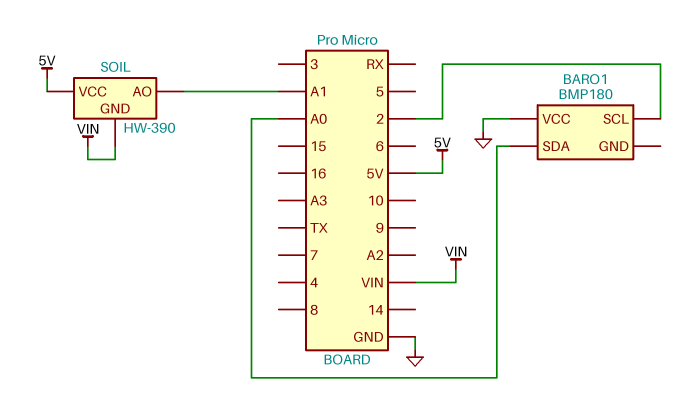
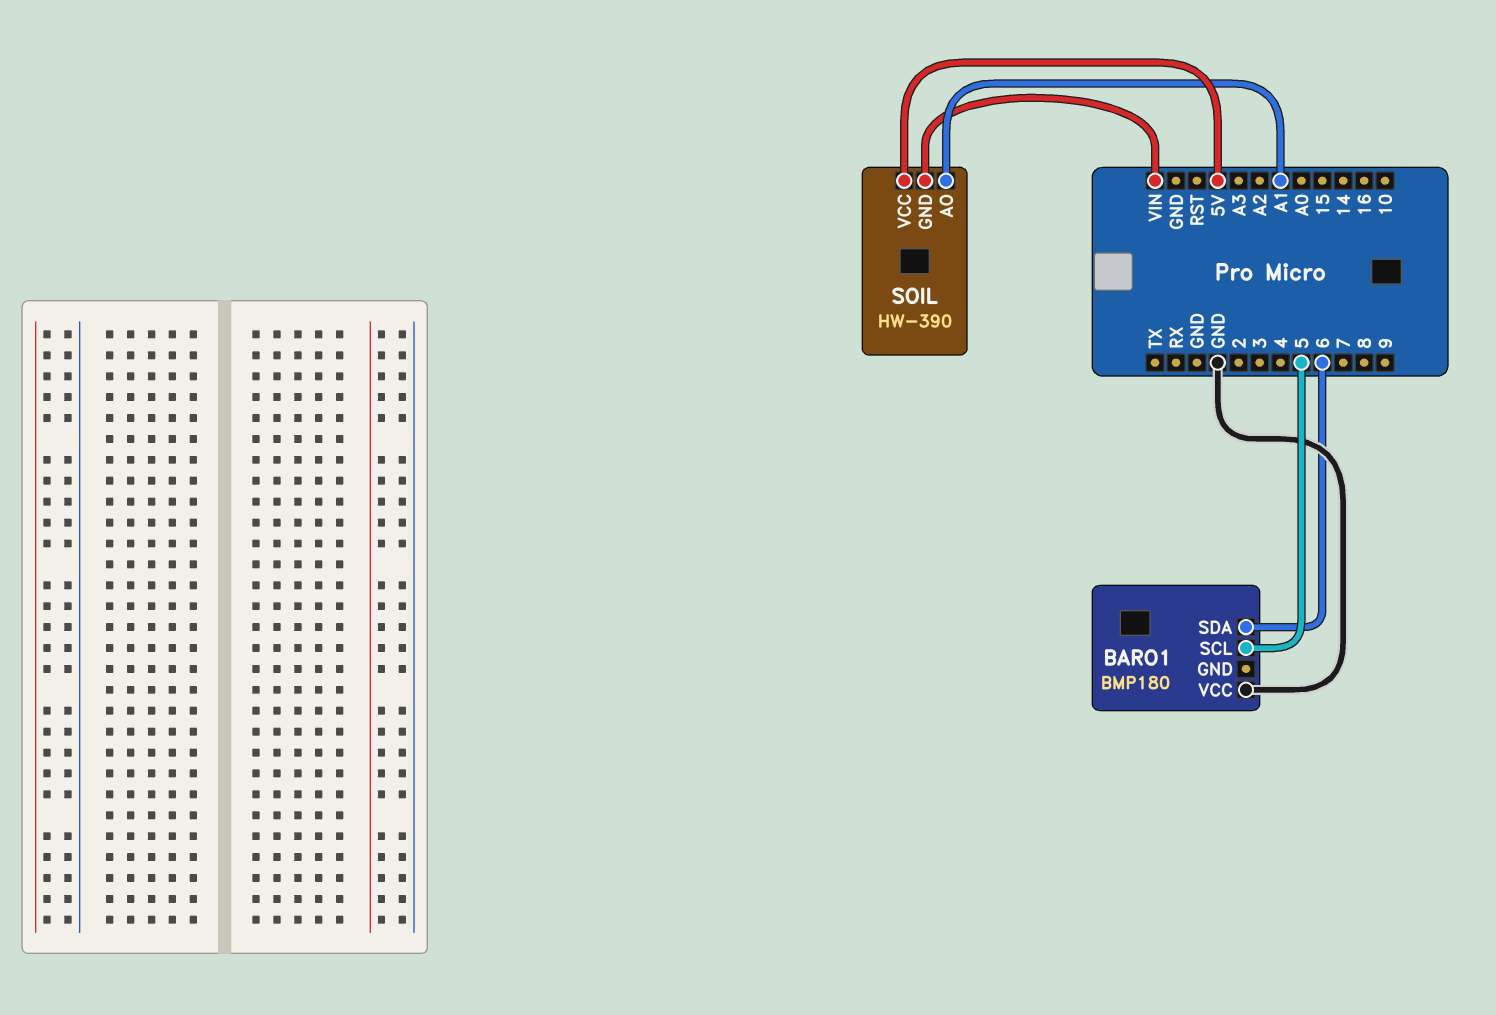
BARO1 pin SCL: 2 -> 5
BARO1 pin SDA: A0 -> 6

